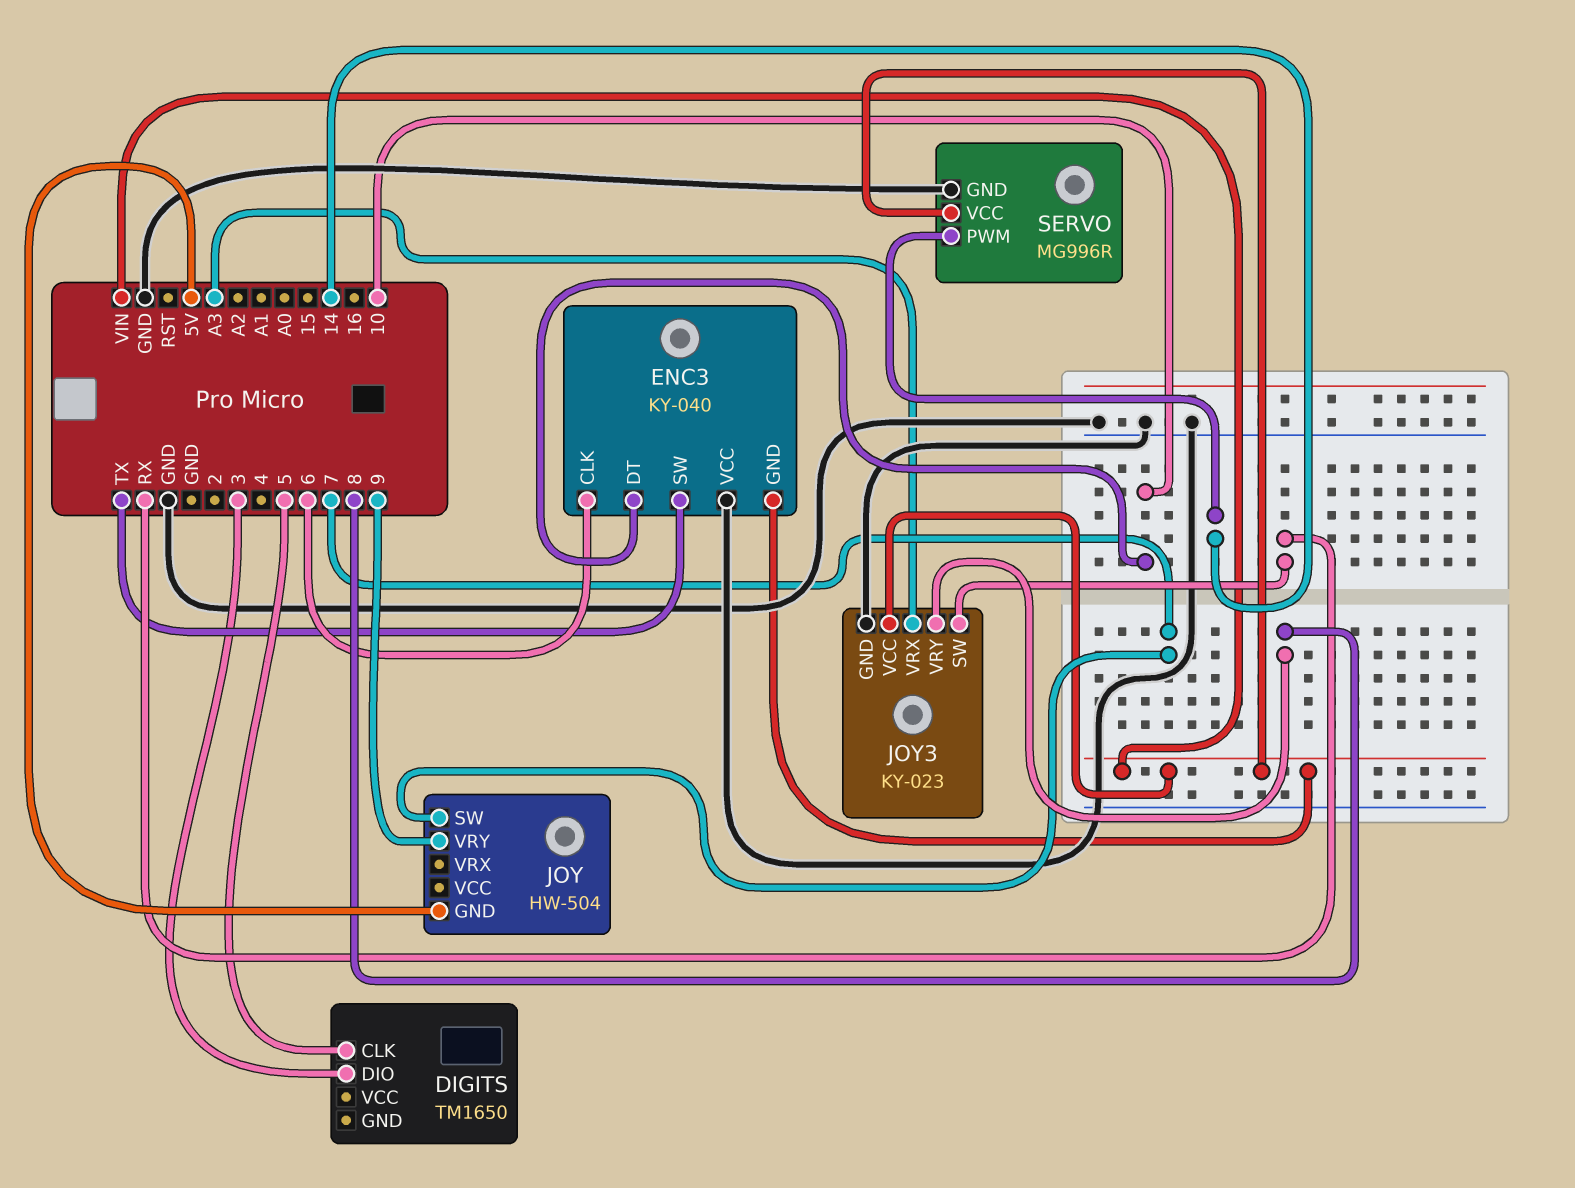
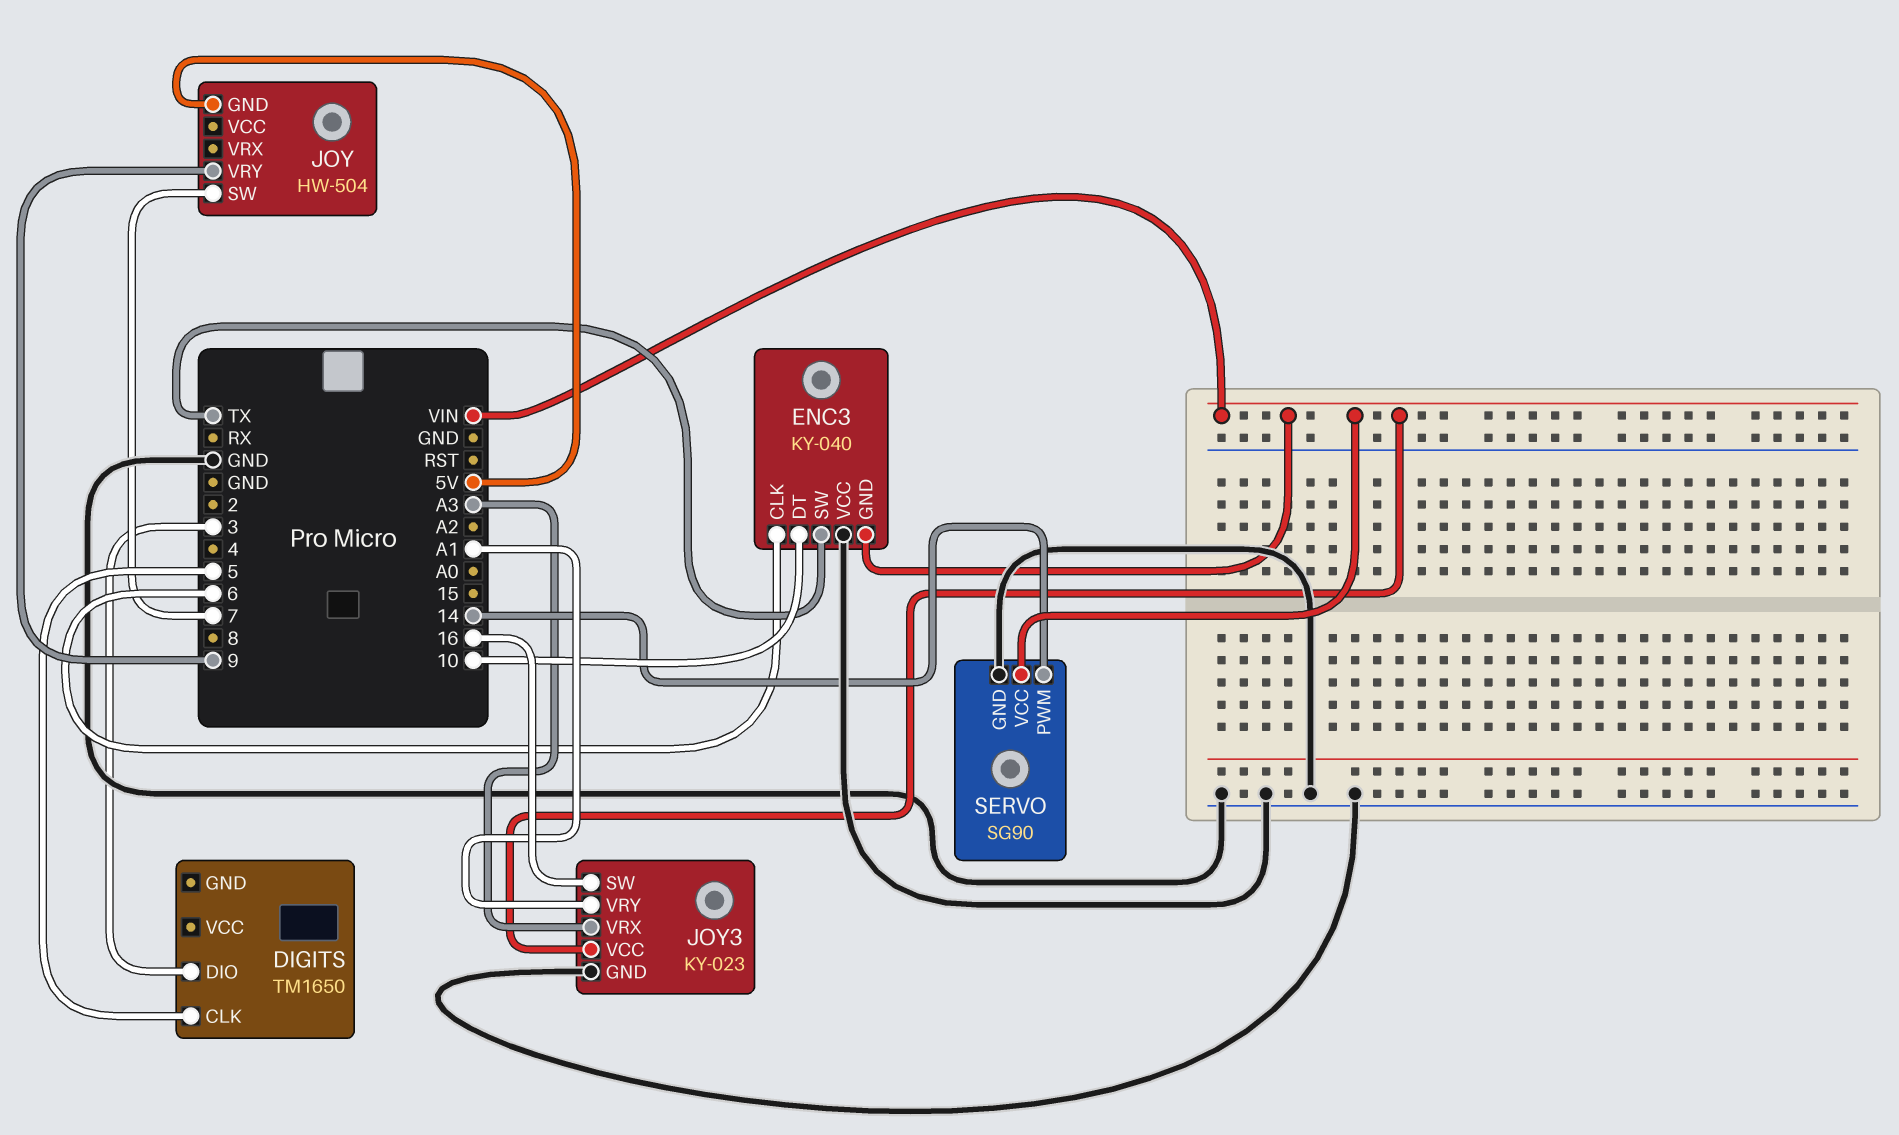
JOY3 pin SW: RX -> 16
JOY3 pin VRY: 8 -> A1
SERVO: MG996R -> SG90

